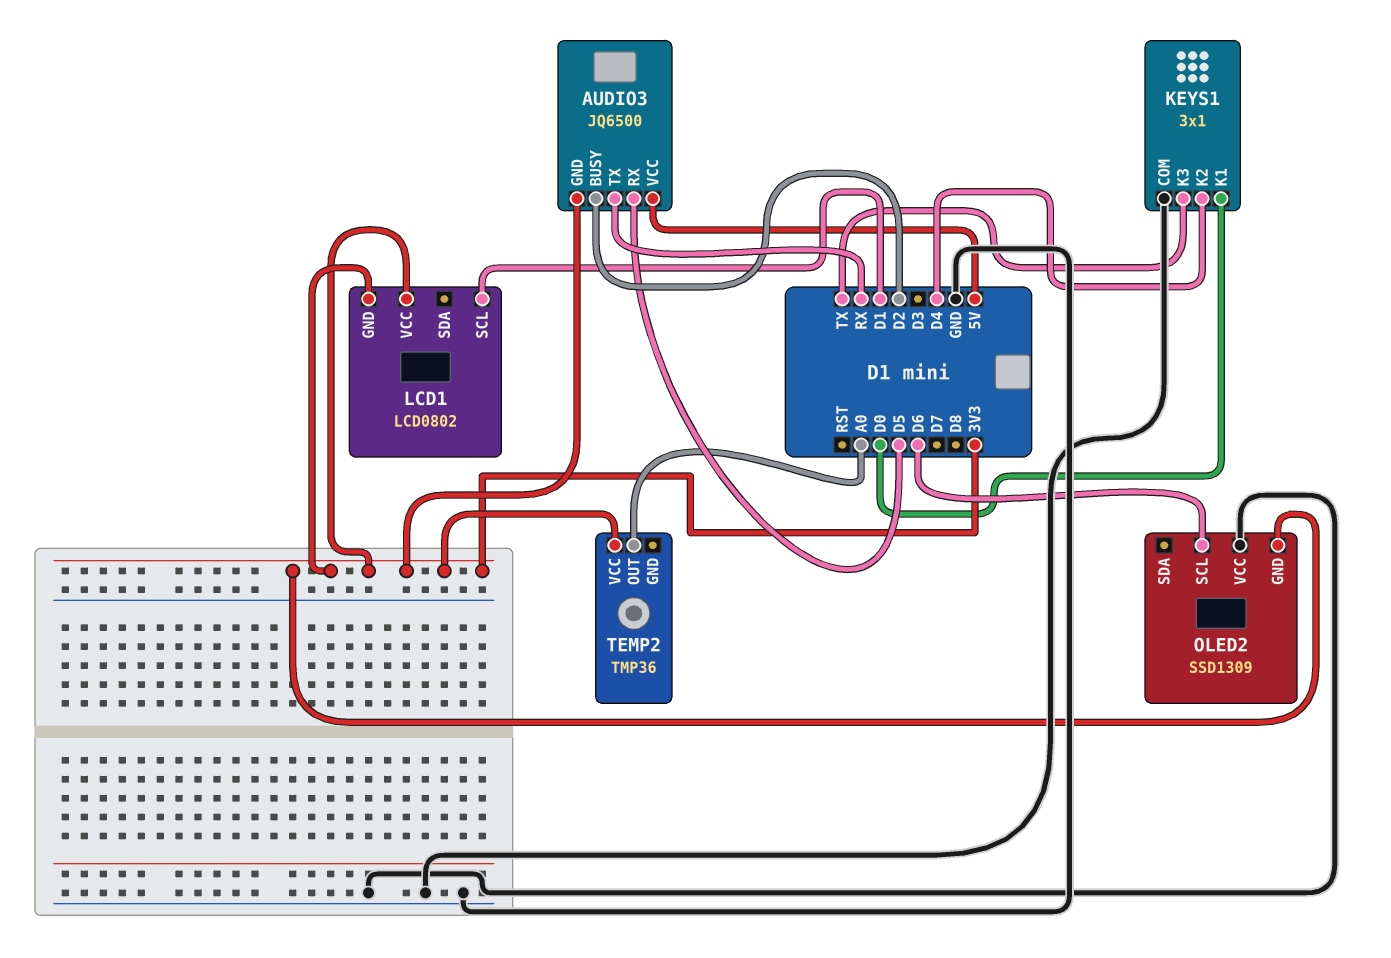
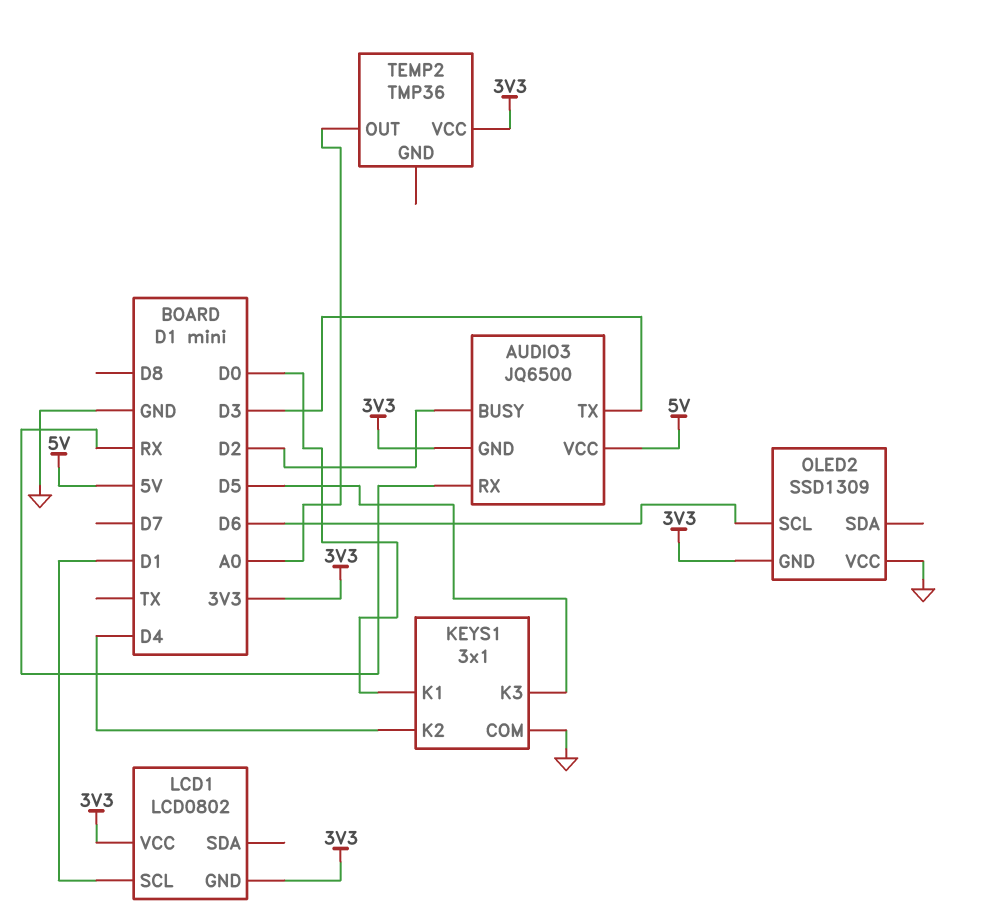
AUDIO3 pin RX: D5 -> RX
AUDIO3 pin TX: RX -> D3
KEYS1 pin K3: TX -> D5

